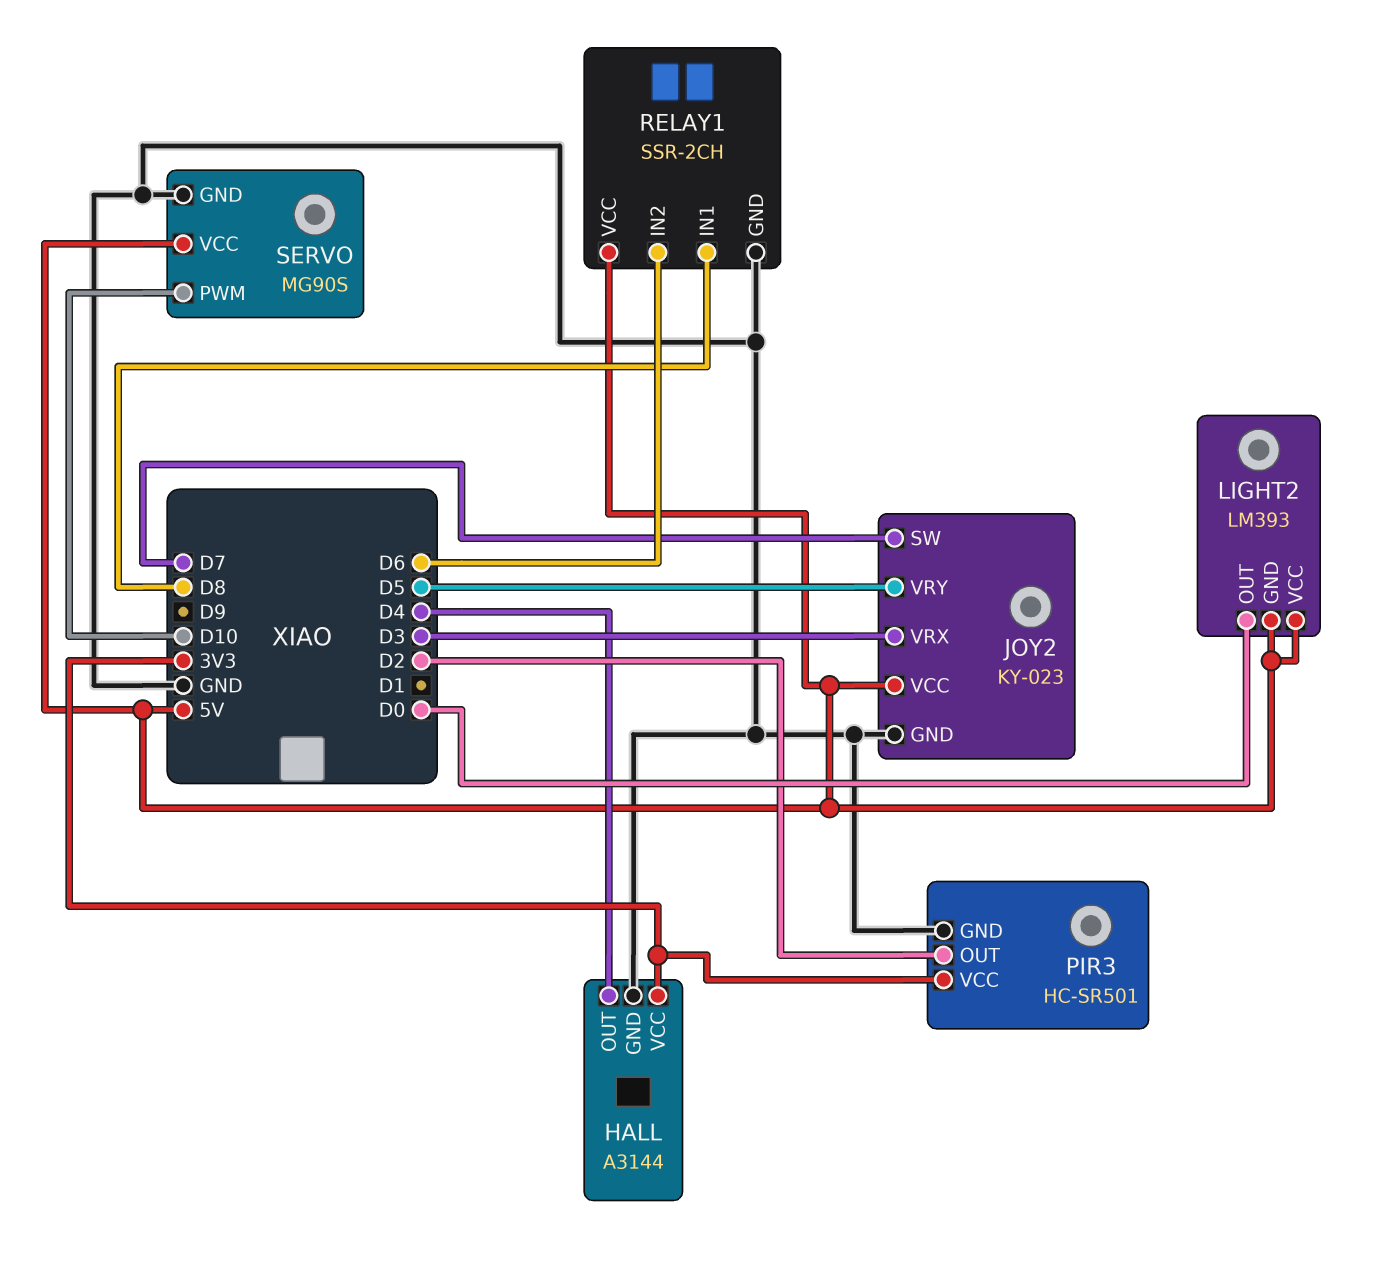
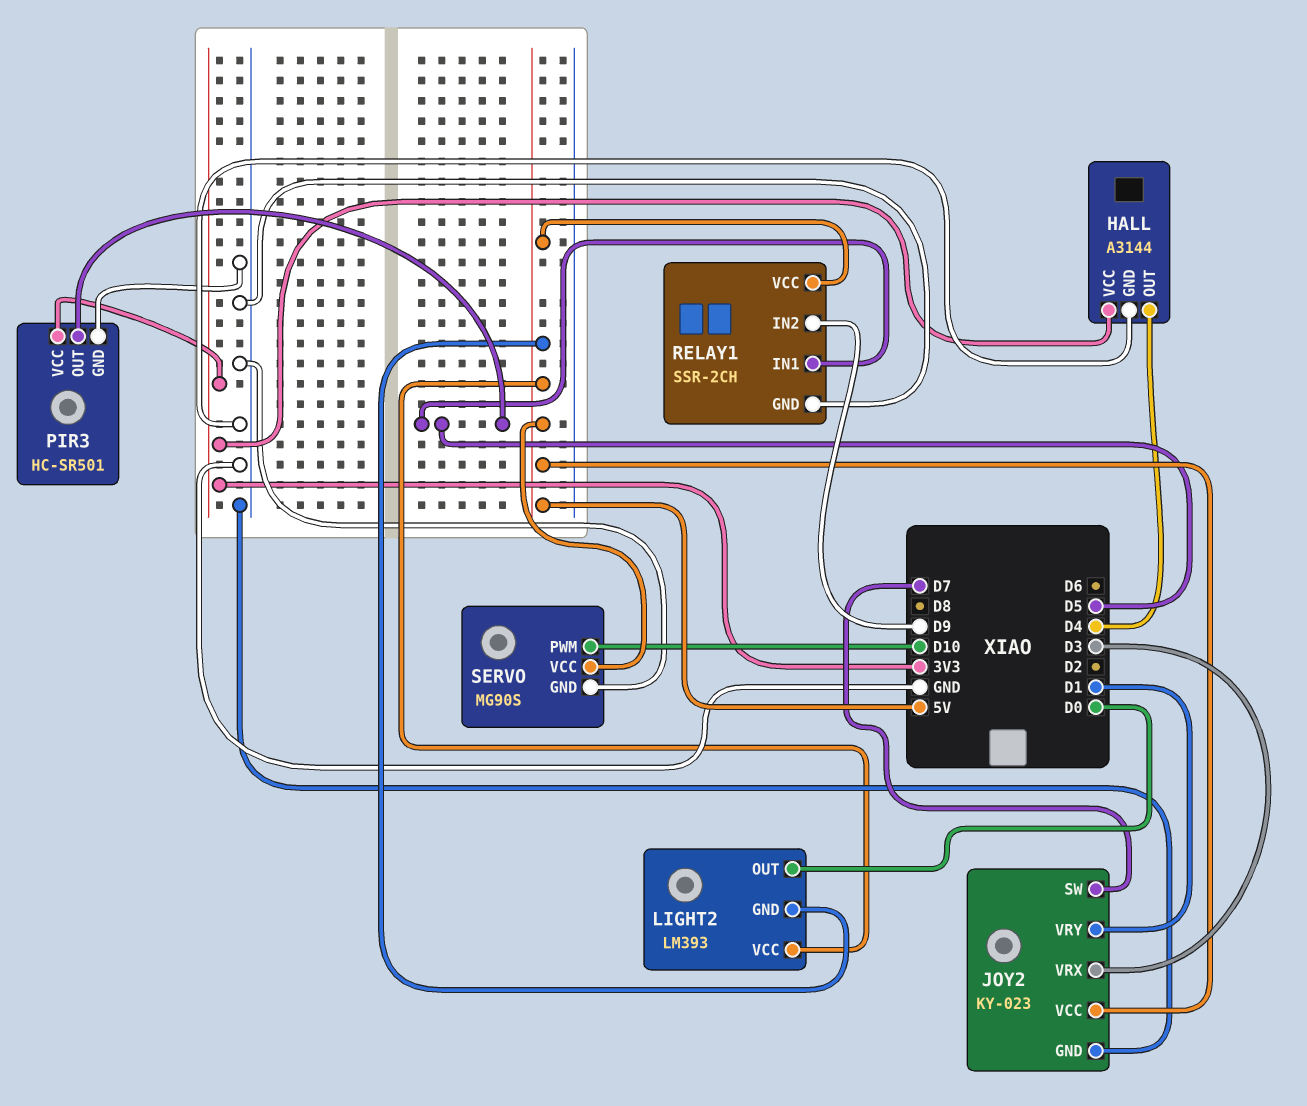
JOY2 pin VRY: D5 -> D1
PIR3 pin OUT: D2 -> D5
RELAY1 pin IN1: D8 -> D5
RELAY1 pin IN2: D6 -> D9

